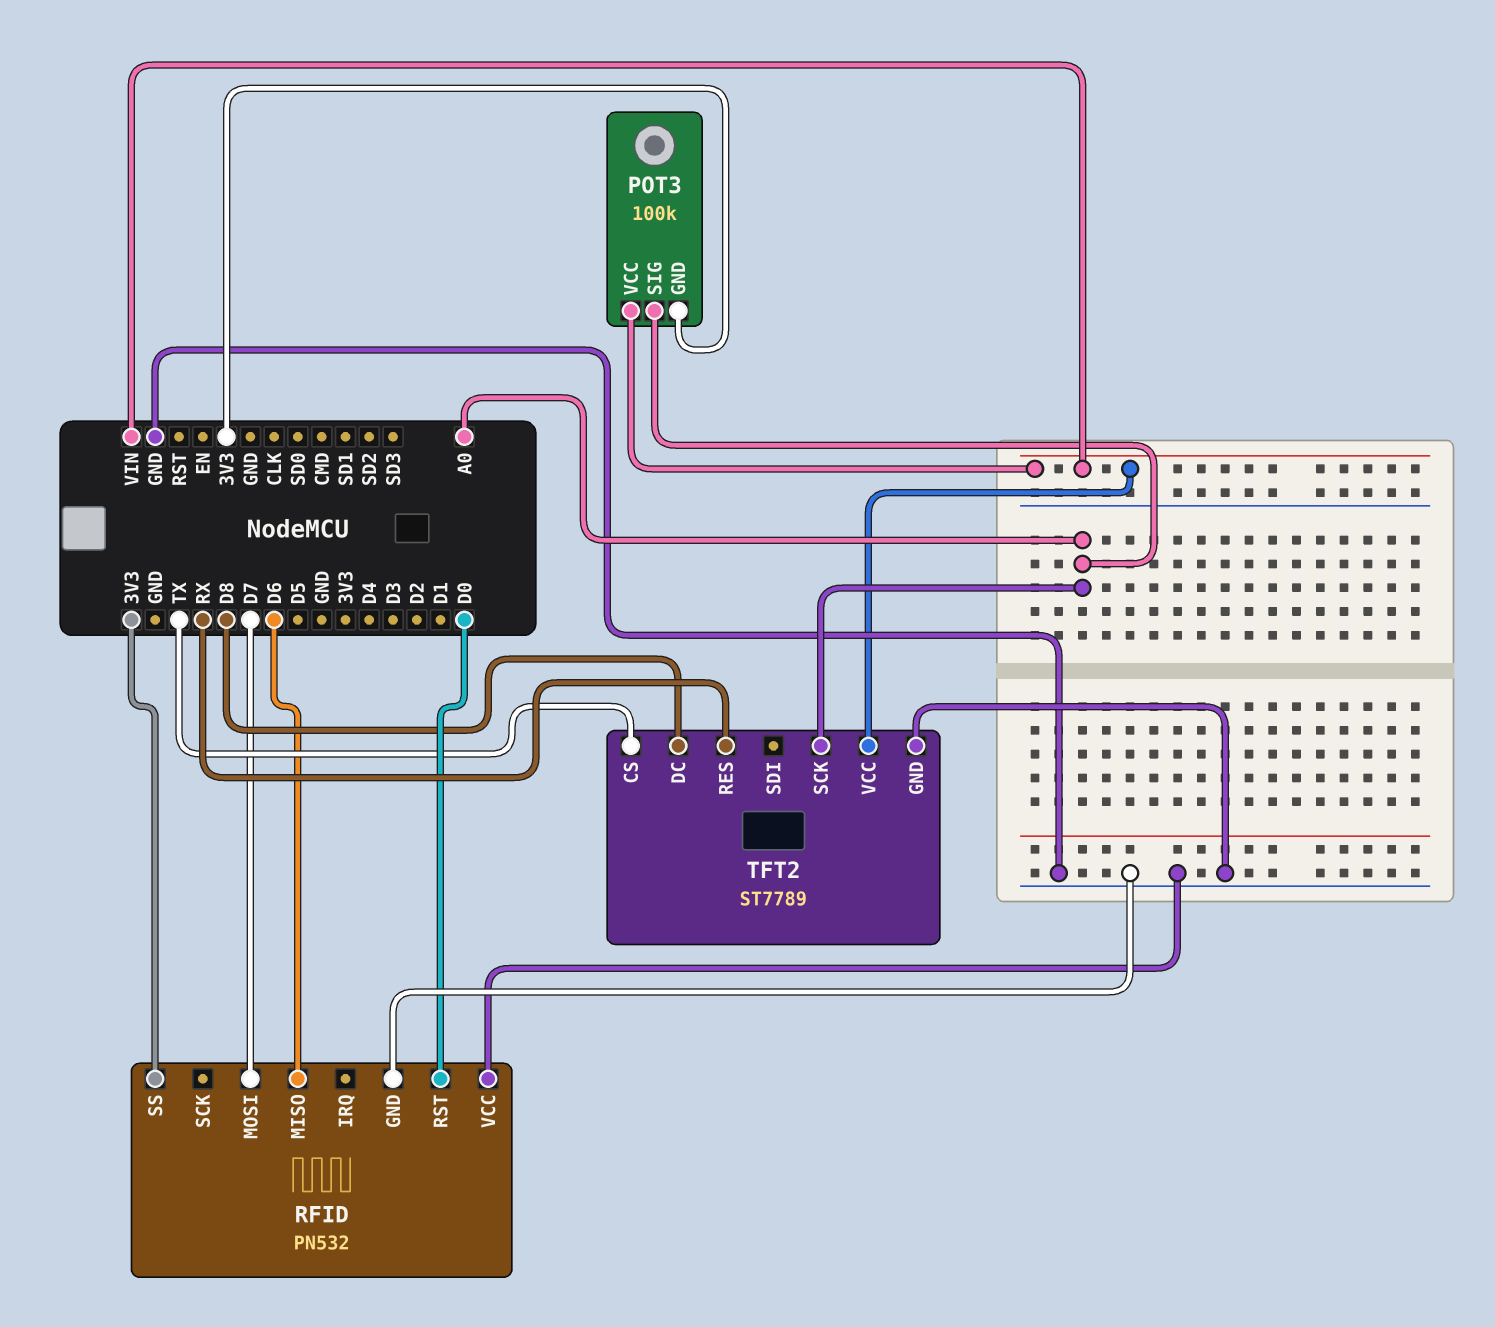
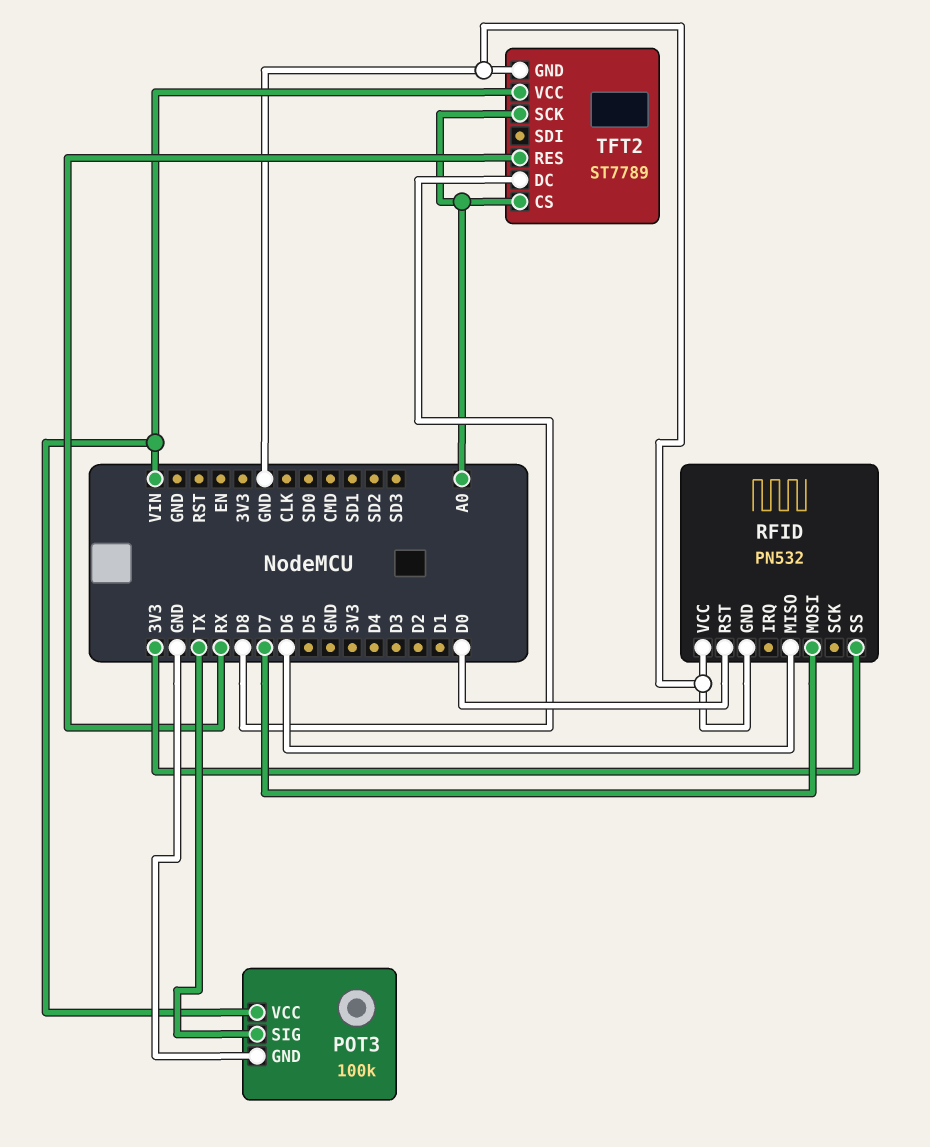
POT3 pin GND: 3V3 -> GND
POT3 pin SIG: A0 -> TX
TFT2 pin CS: TX -> A0

